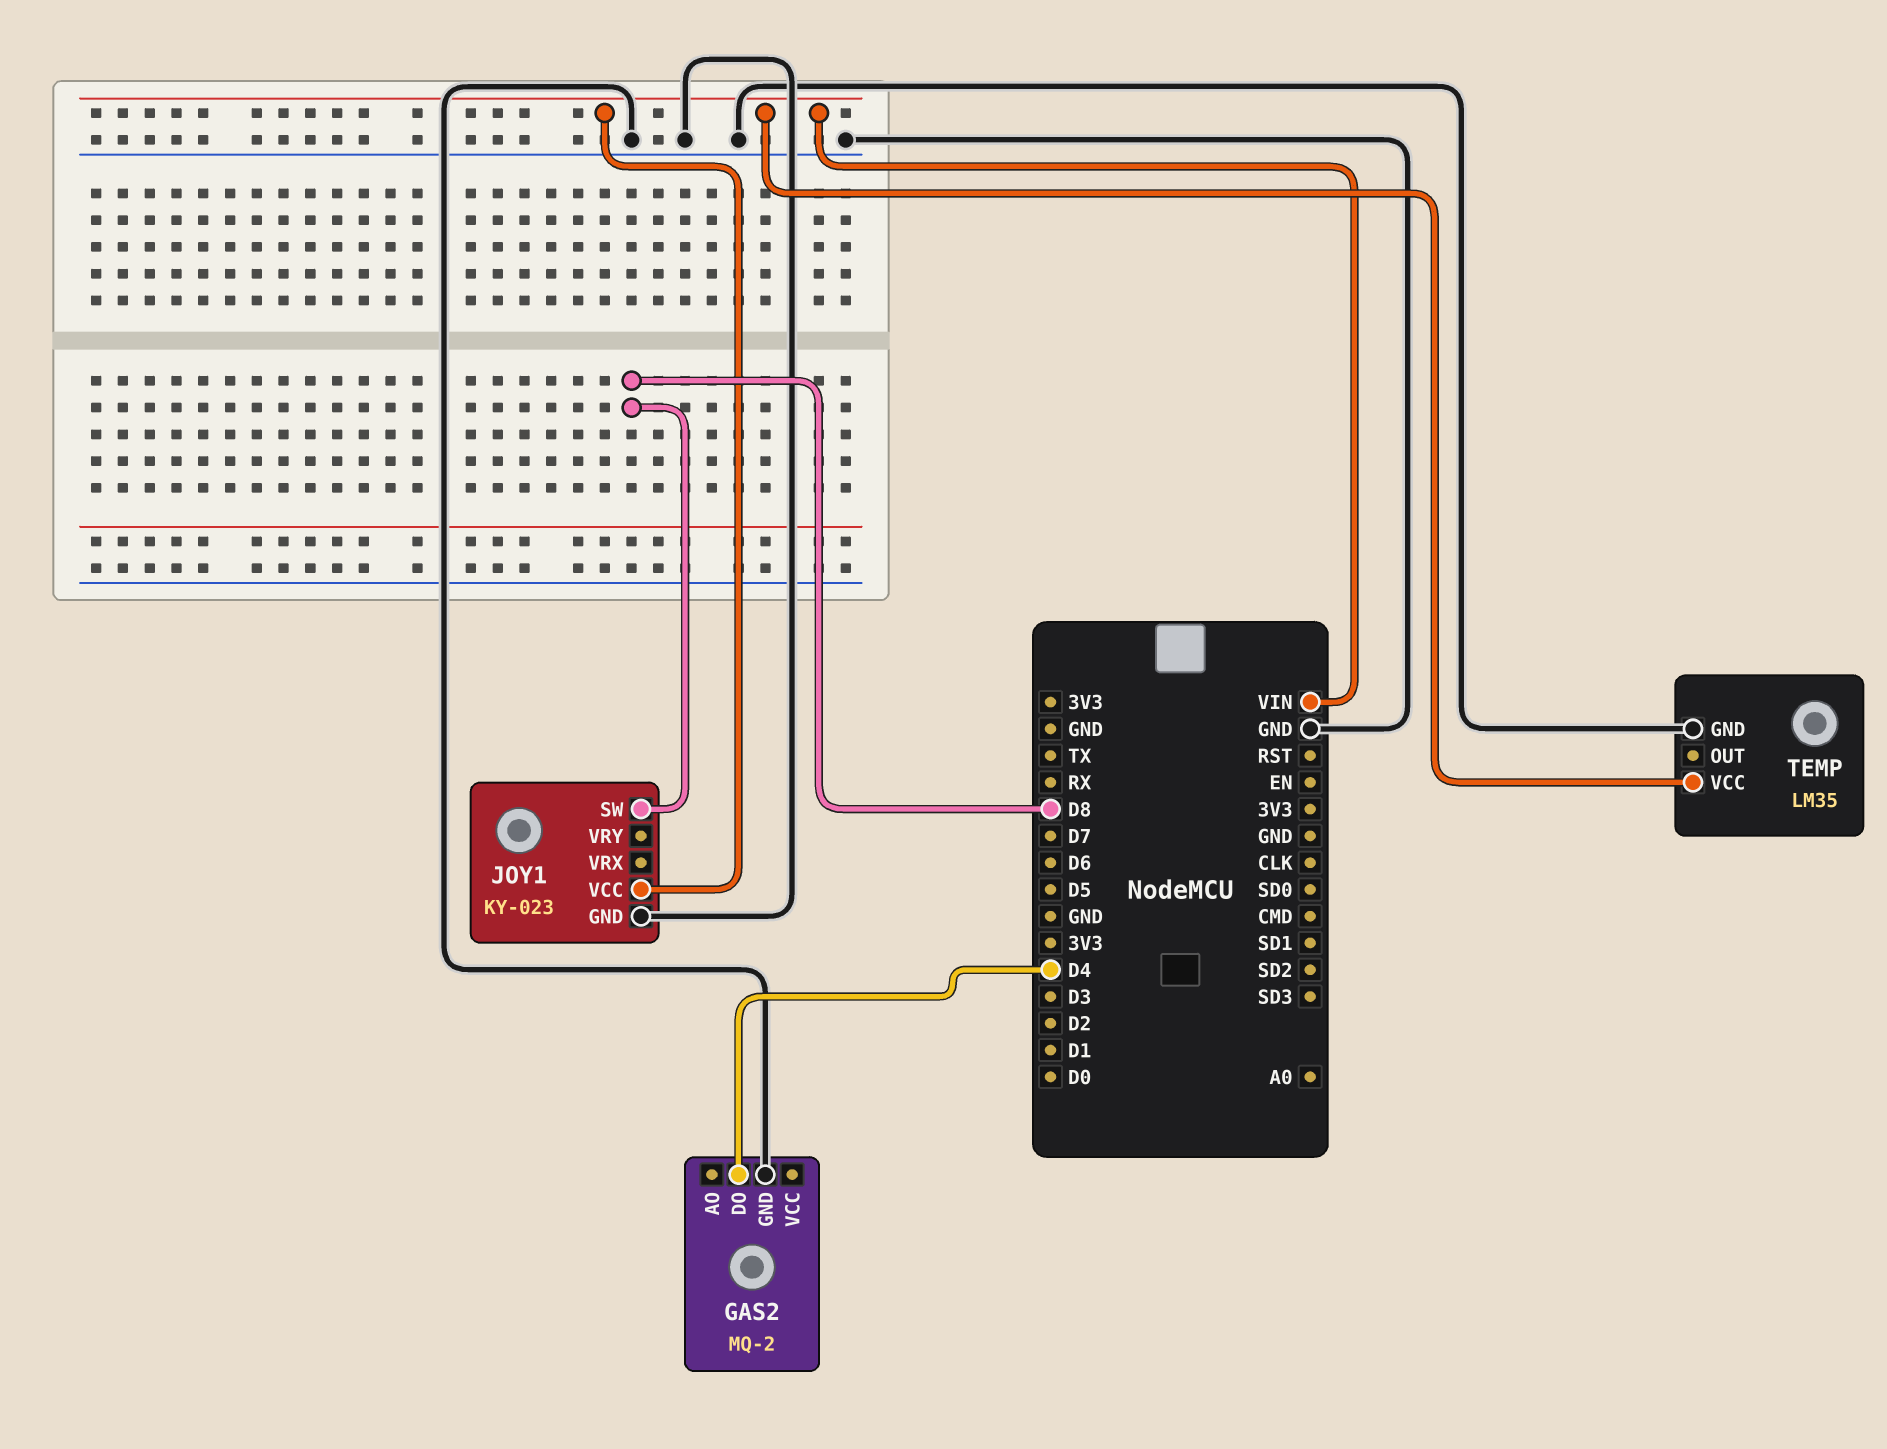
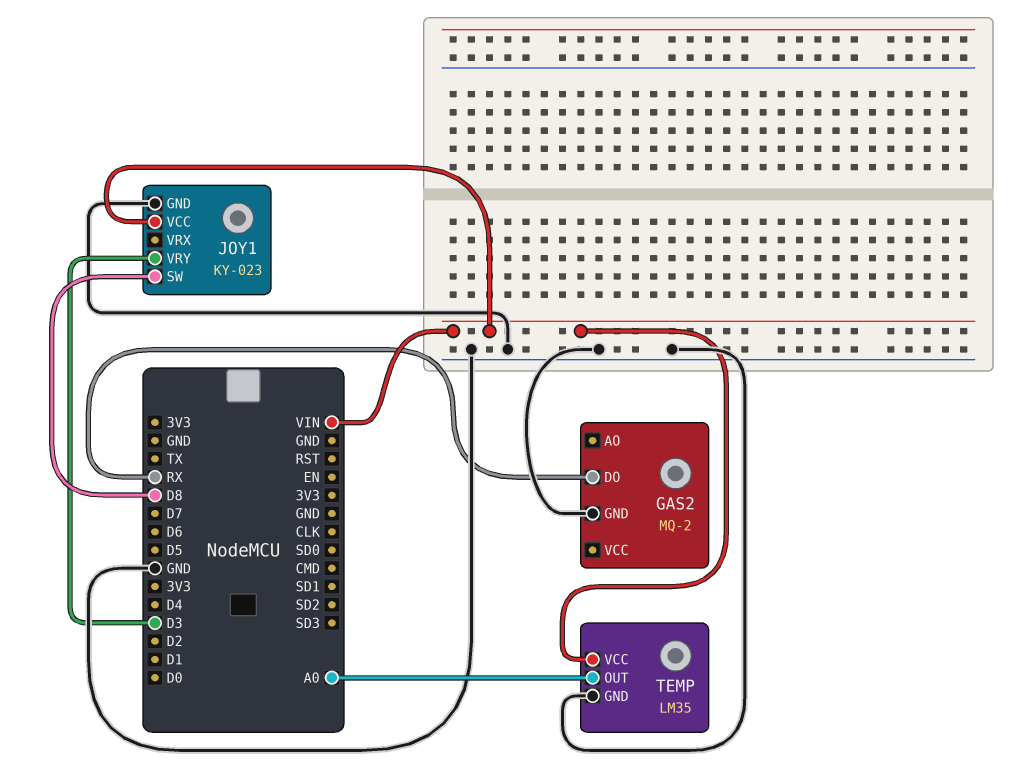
GAS2 pin DO: D4 -> RX
JOY1 pin VRY: none -> D3
TEMP pin OUT: none -> A0

